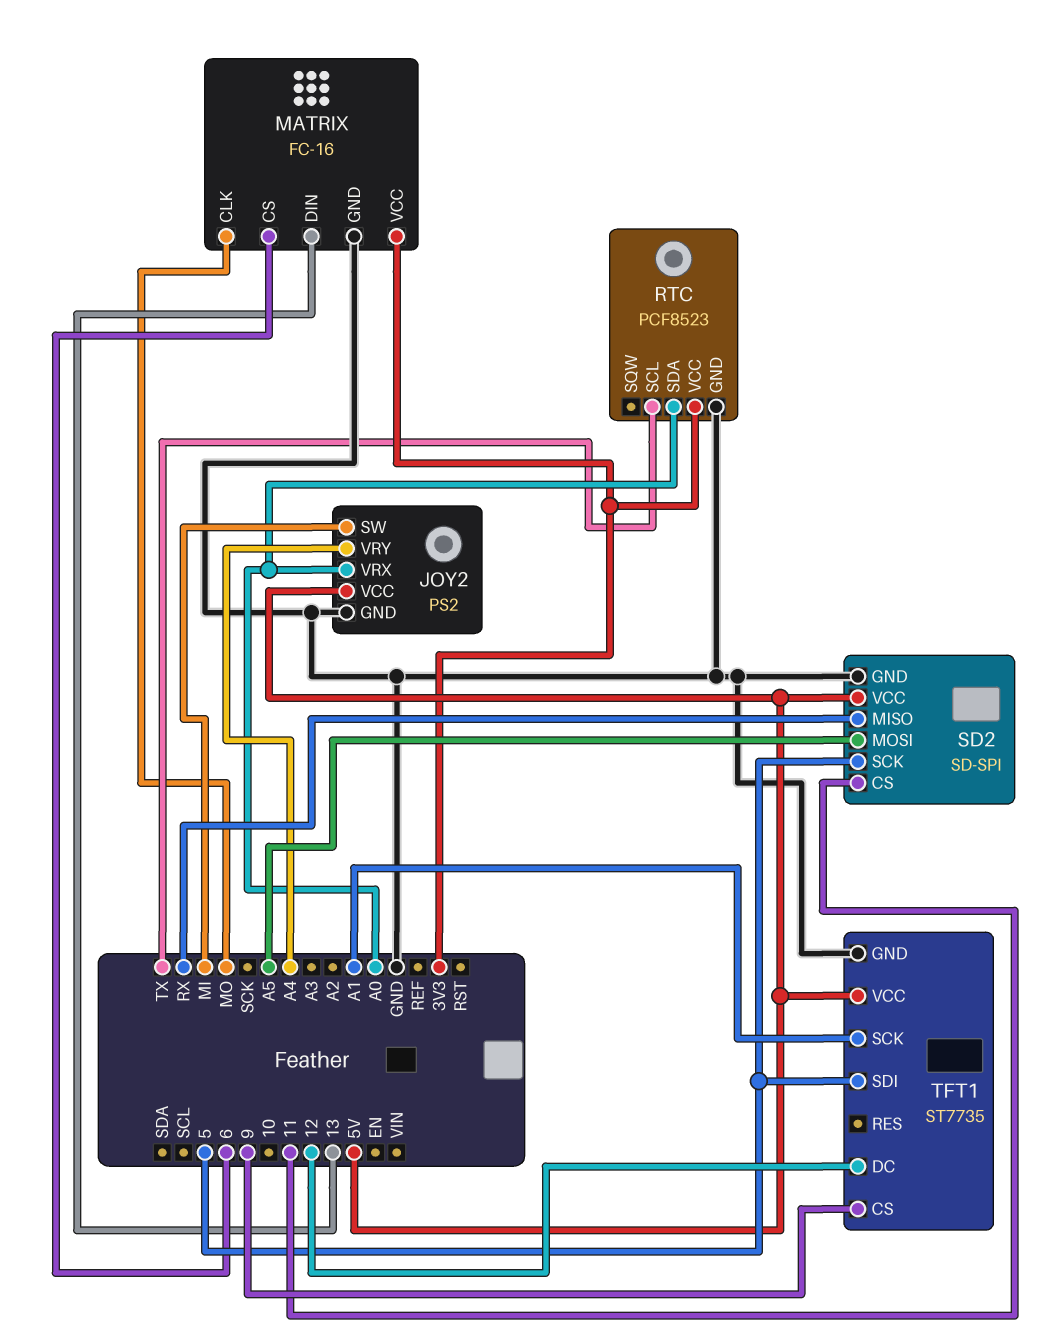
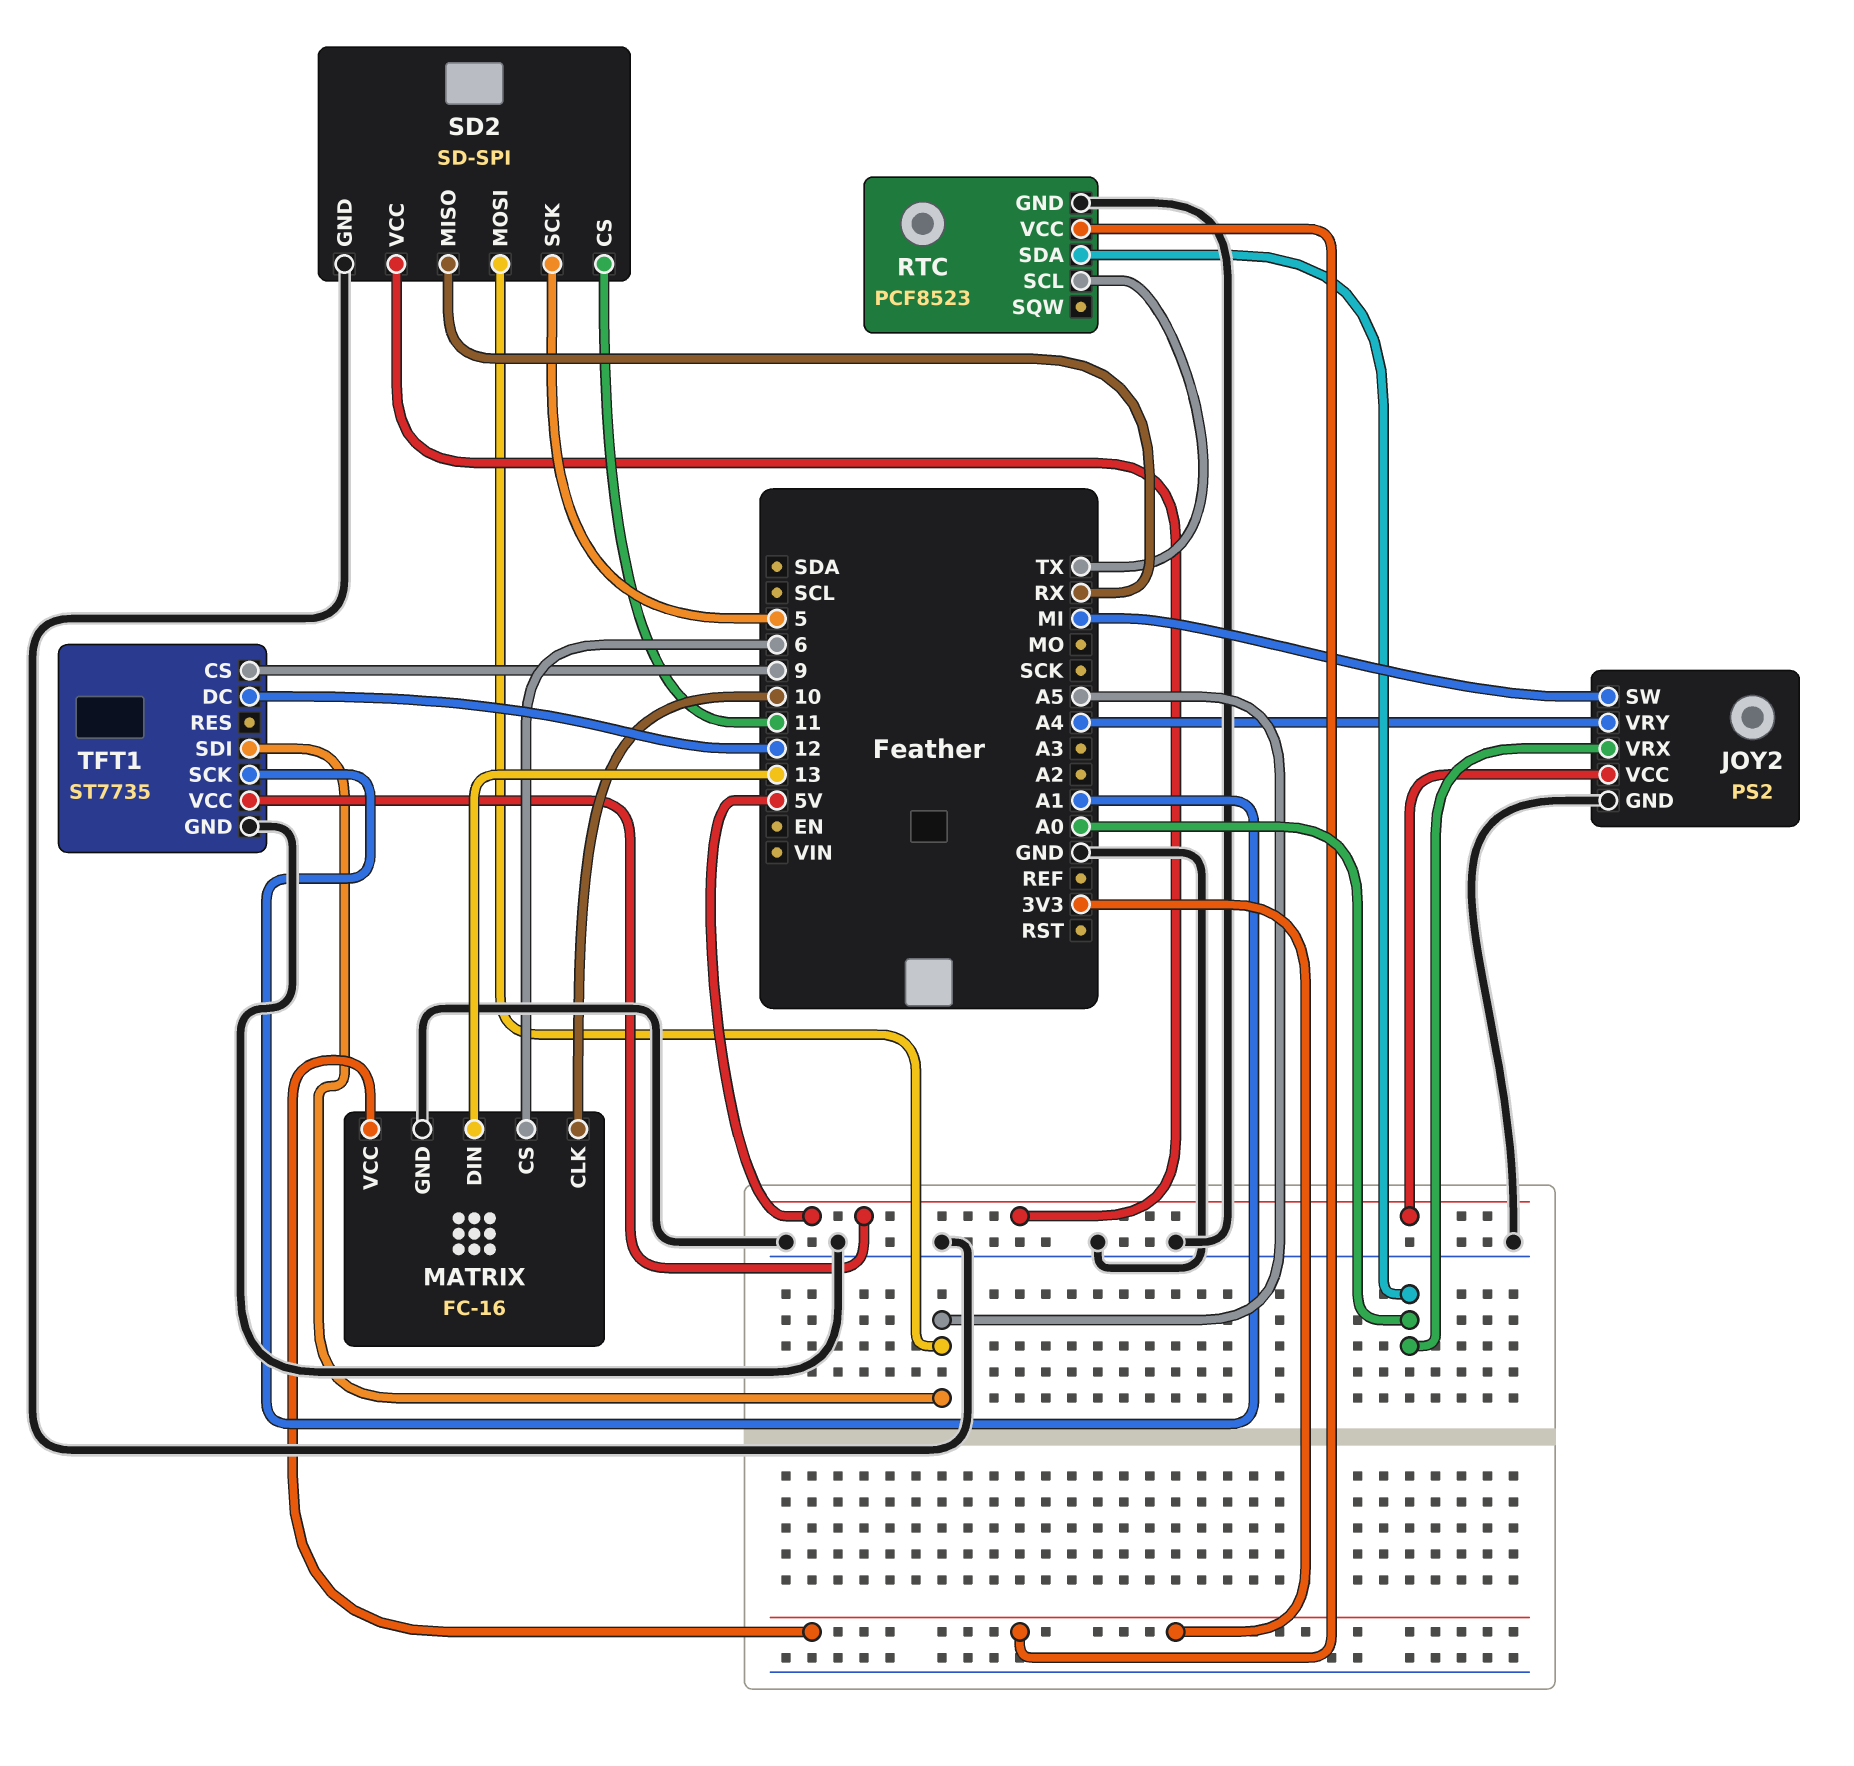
MATRIX pin CLK: MO -> 10
TFT1 pin SDI: 5 -> A5

